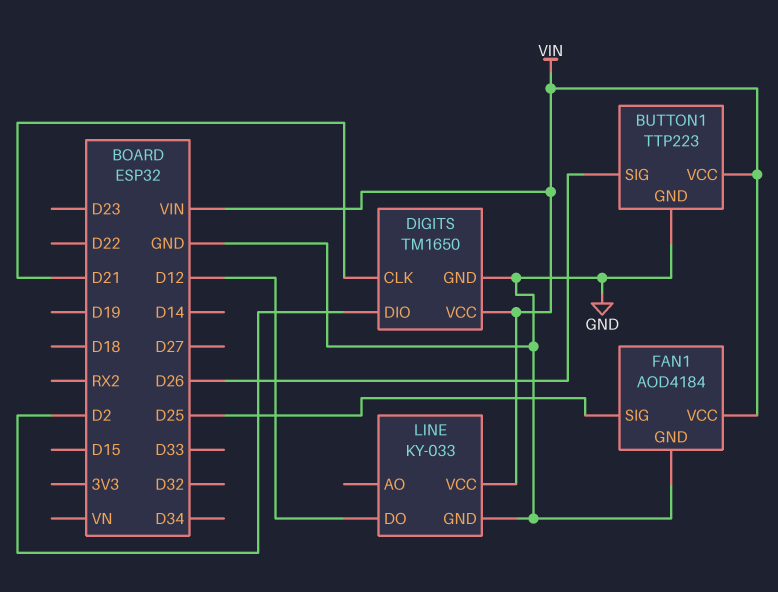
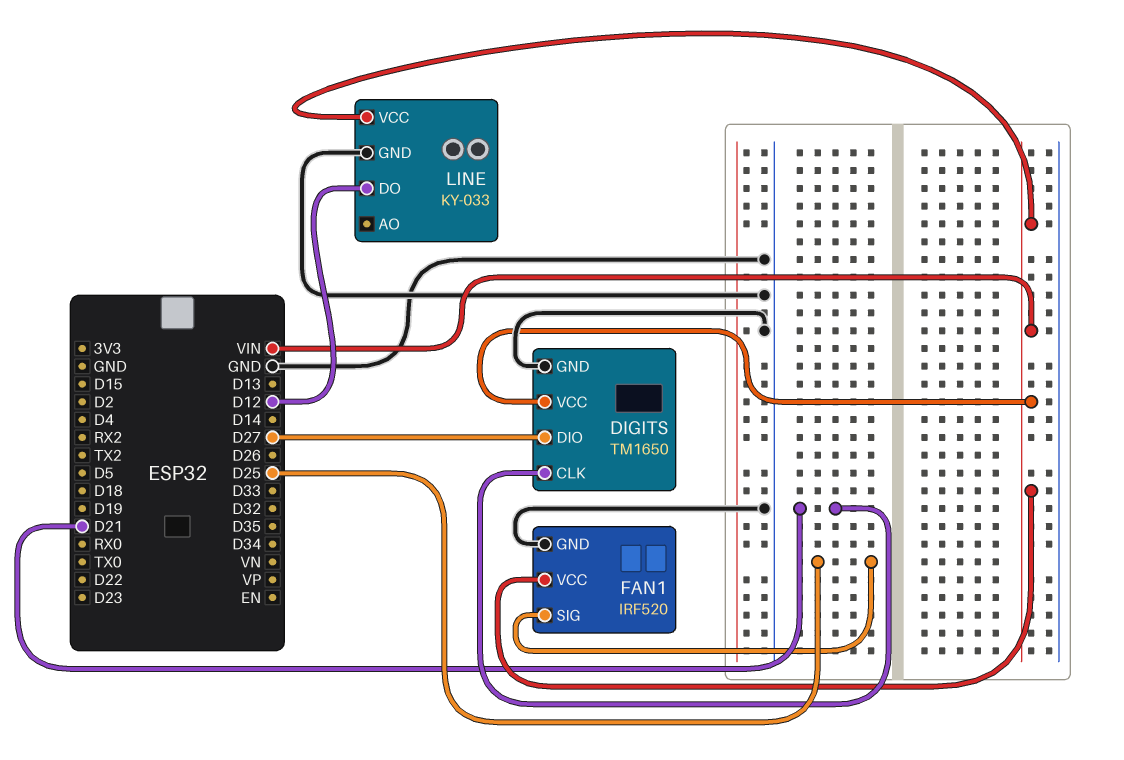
BUTTON1: TTP223 -> none
BUTTON1 pin GND: GND -> none
BUTTON1 pin SIG: D26 -> none
BUTTON1 pin VCC: VIN -> none
DIGITS pin DIO: D2 -> D27
FAN1: AOD4184 -> IRF520

